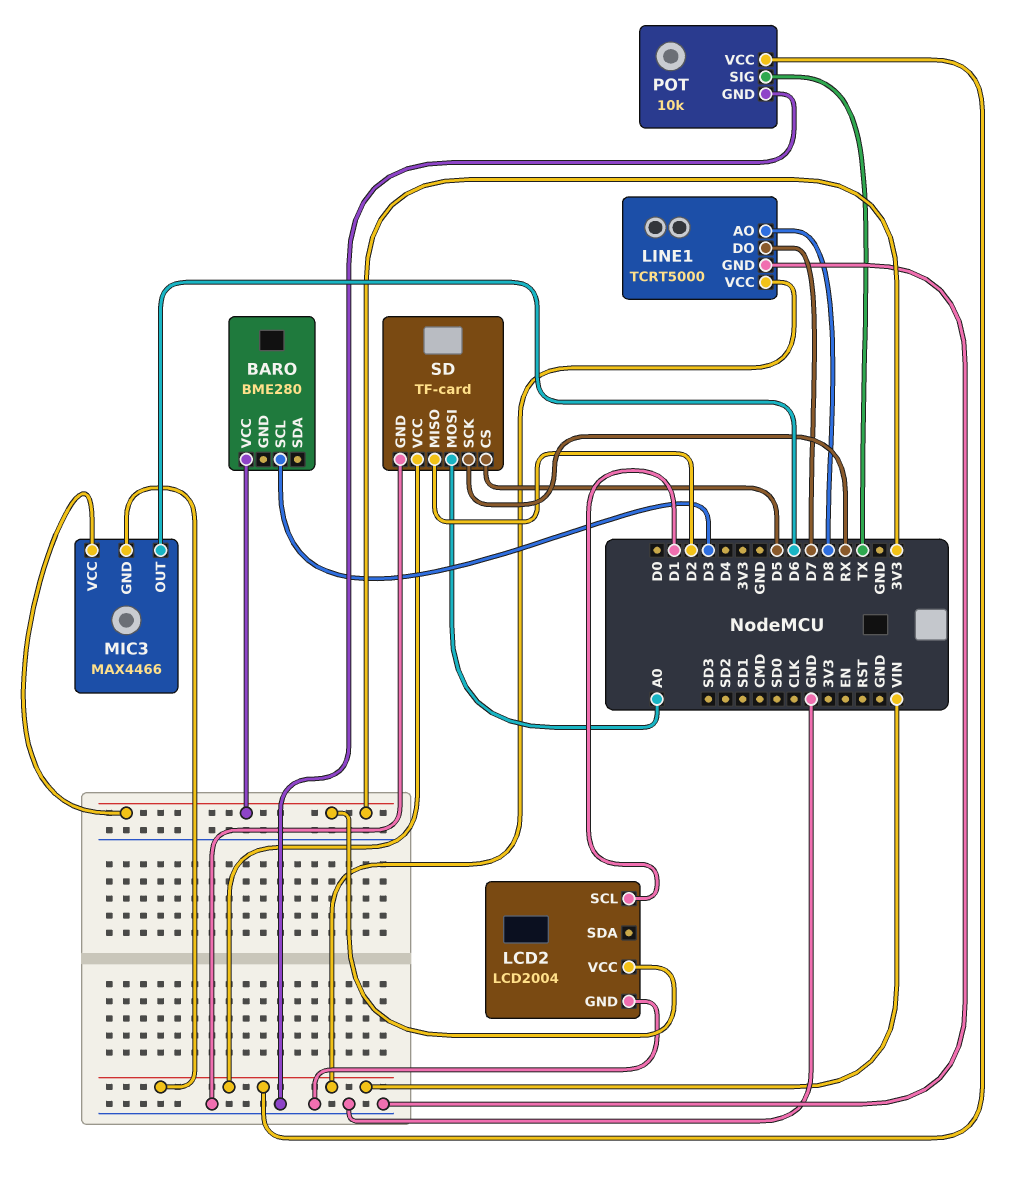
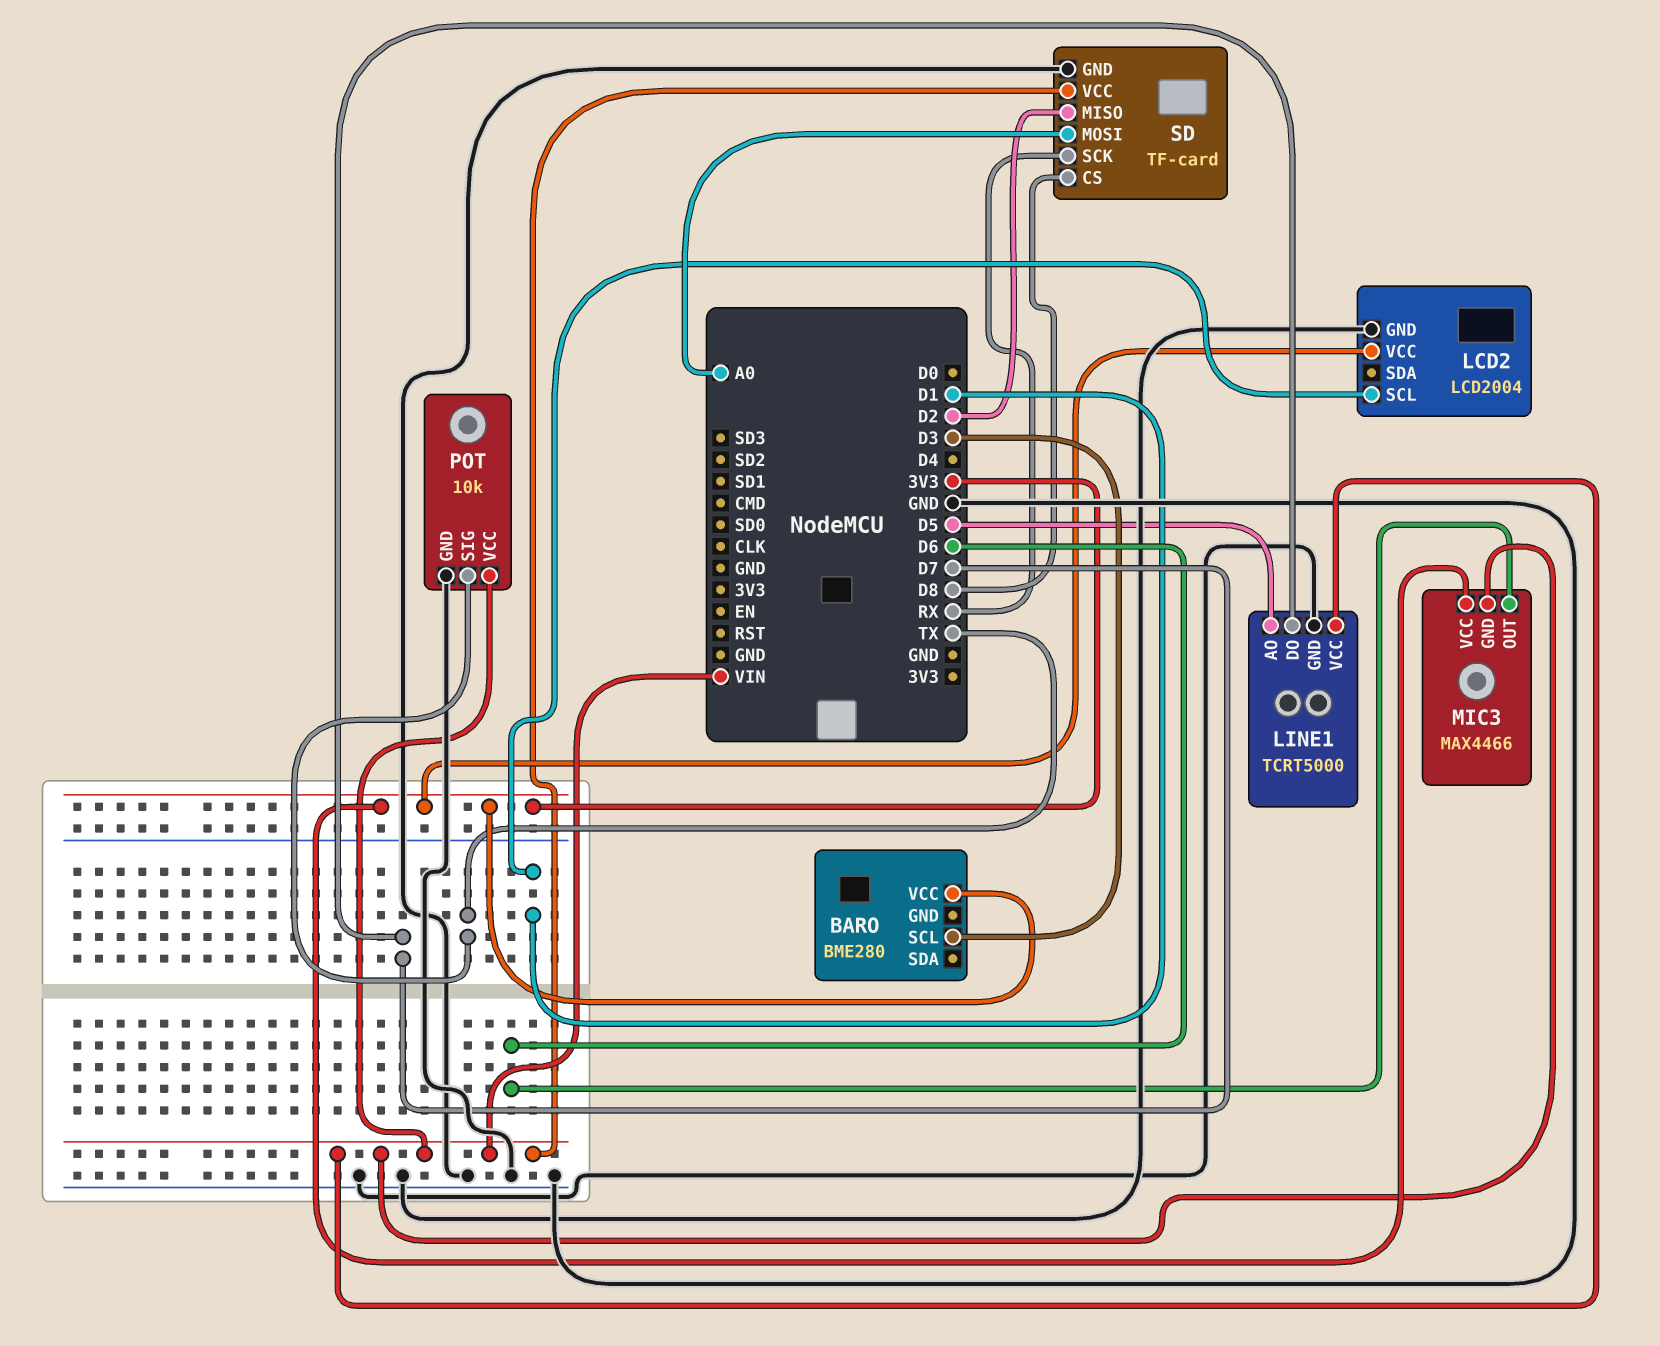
LINE1 pin AO: D8 -> D5
SD pin CS: D5 -> D8

